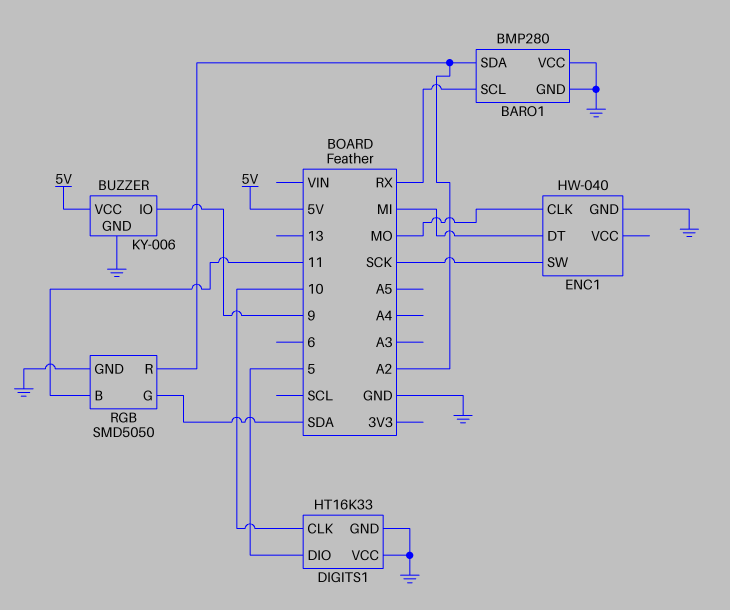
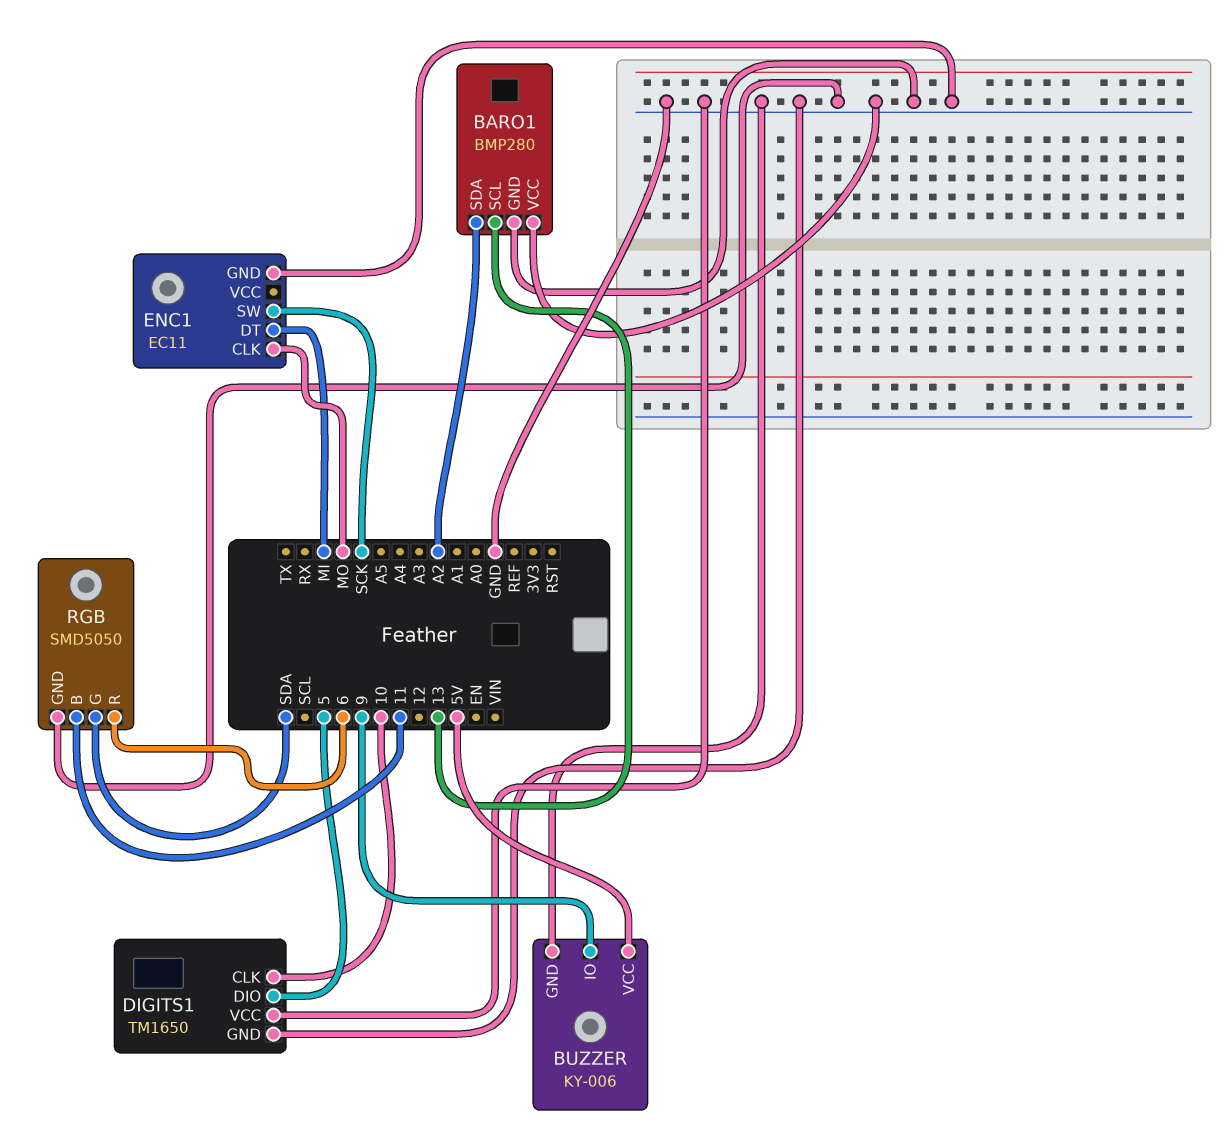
BARO1 pin SCL: RX -> 13
DIGITS1: HT16K33 -> TM1650
ENC1: HW-040 -> EC11
RGB pin R: A2 -> 6

